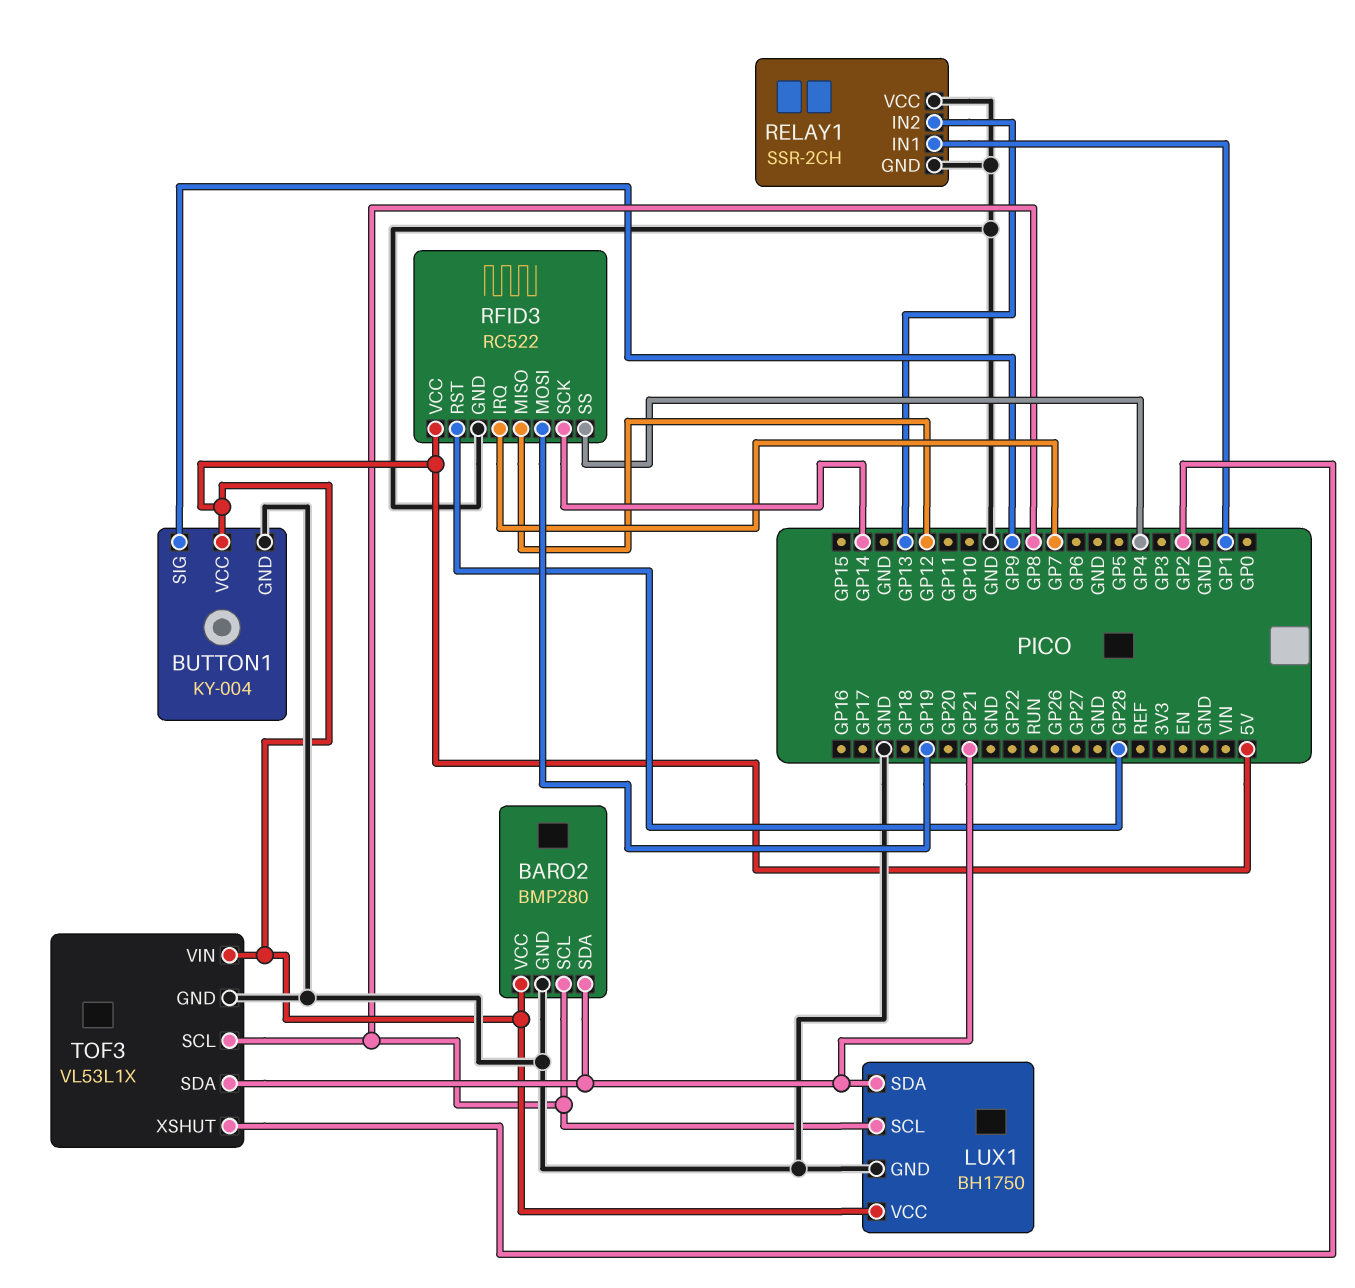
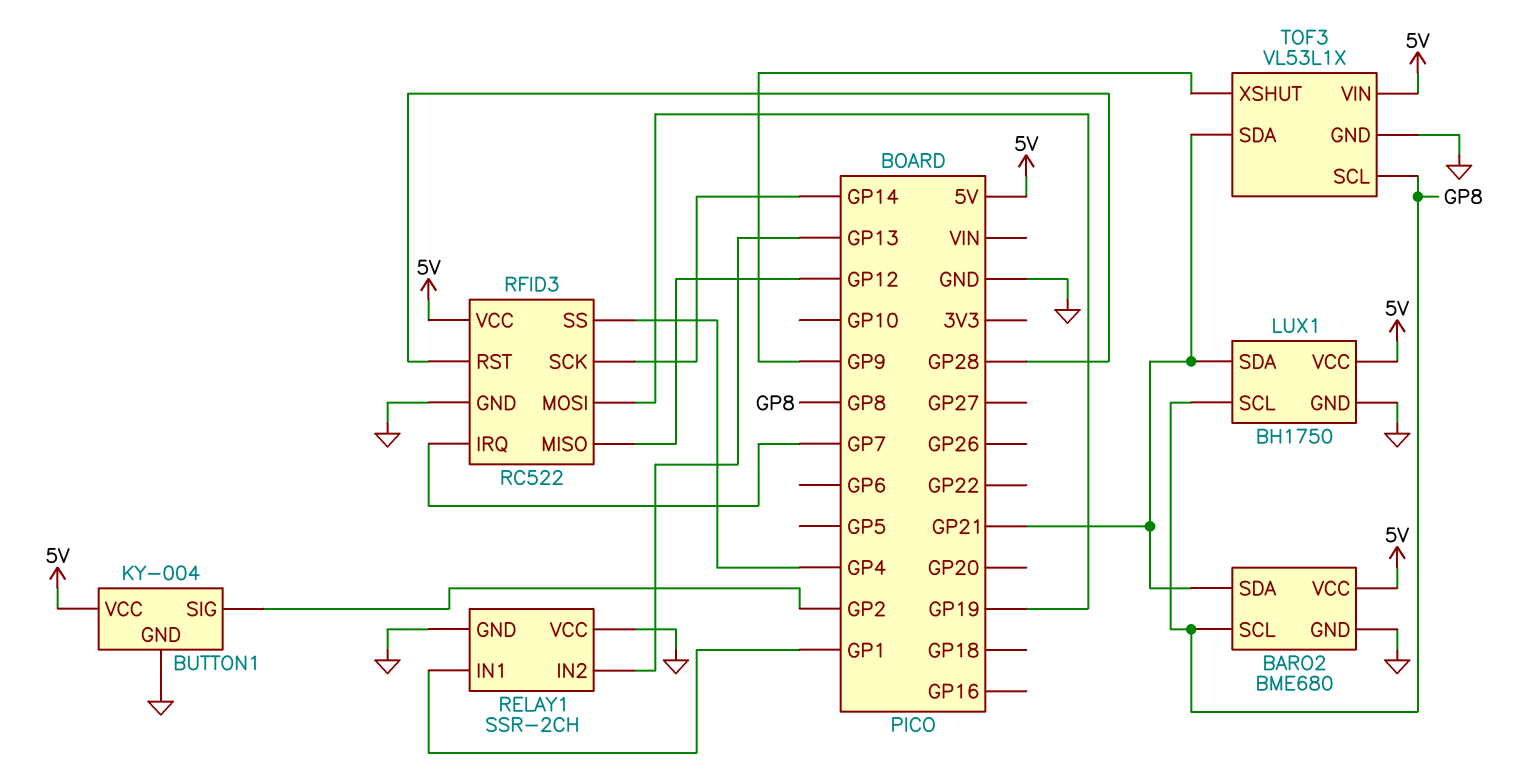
BARO2: BMP280 -> BME680
BUTTON1 pin SIG: GP9 -> GP2
TOF3 pin XSHUT: GP2 -> GP9

